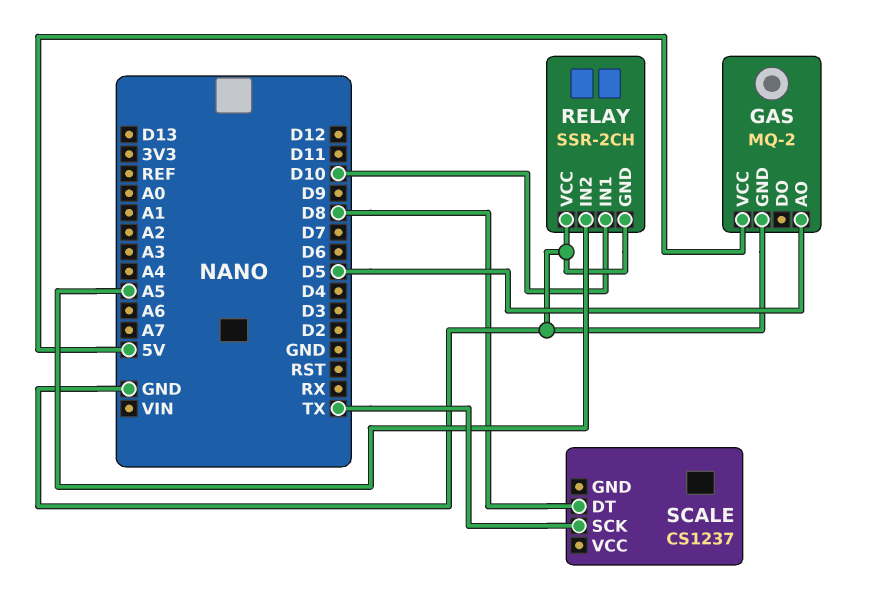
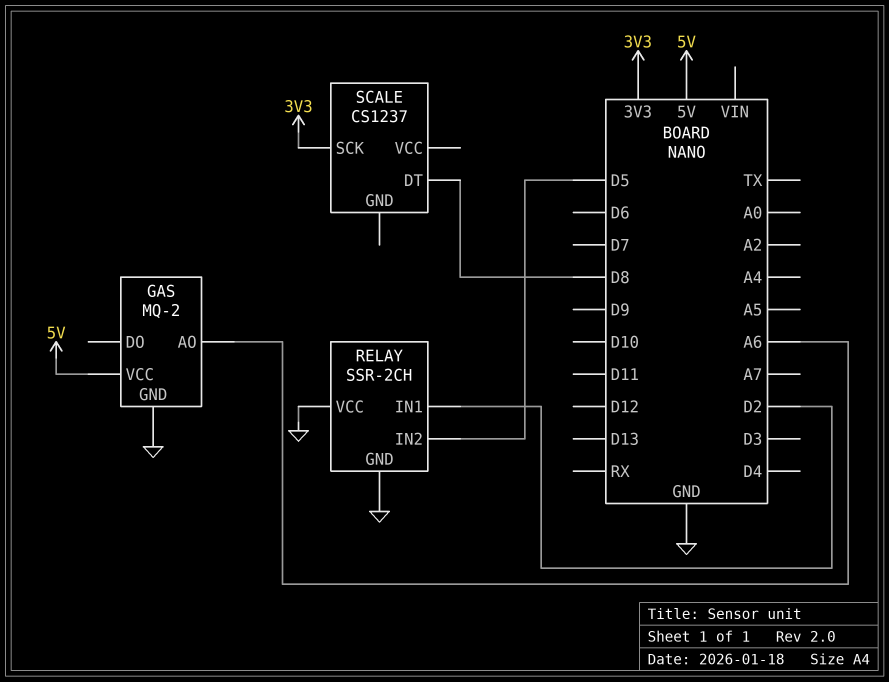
GAS pin AO: D5 -> A6
RELAY pin IN1: D10 -> D2
RELAY pin IN2: A5 -> D5
SCALE pin SCK: TX -> 3V3

